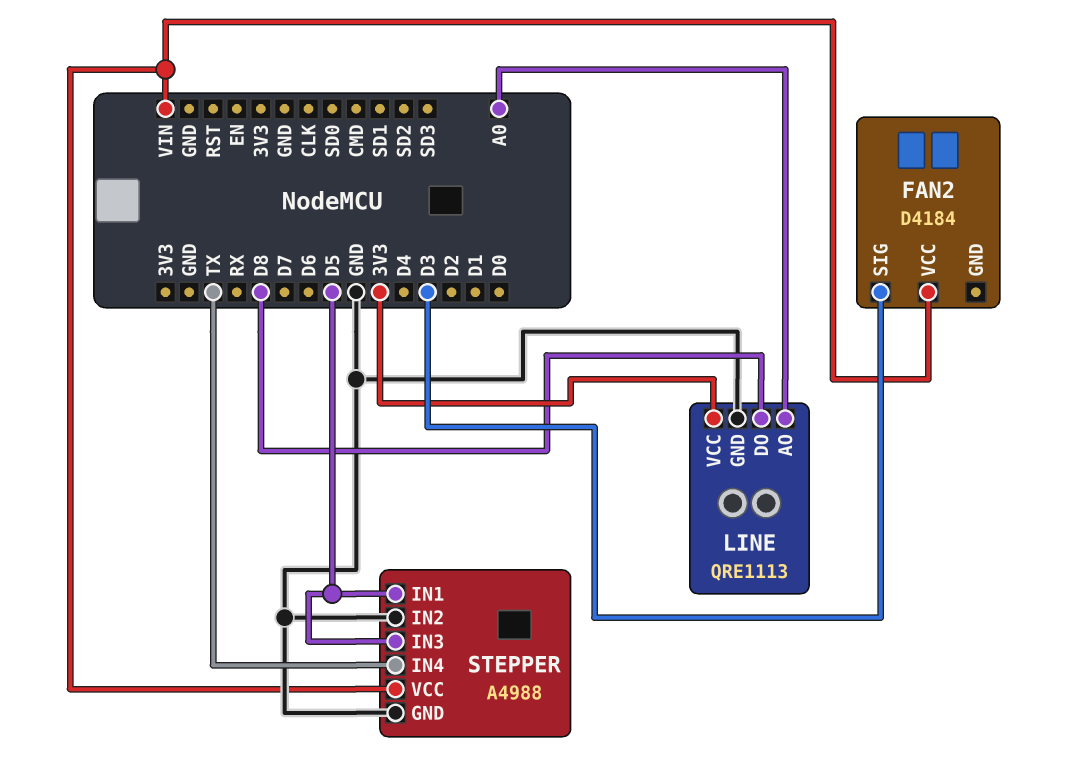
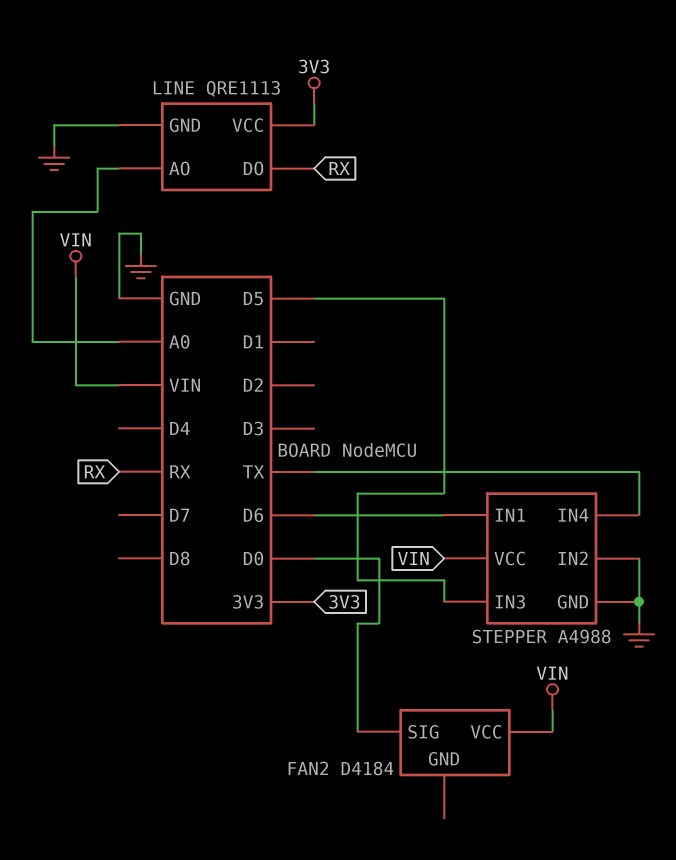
FAN2 pin SIG: D3 -> D0
LINE pin DO: D8 -> RX
STEPPER pin IN1: D5 -> D6

